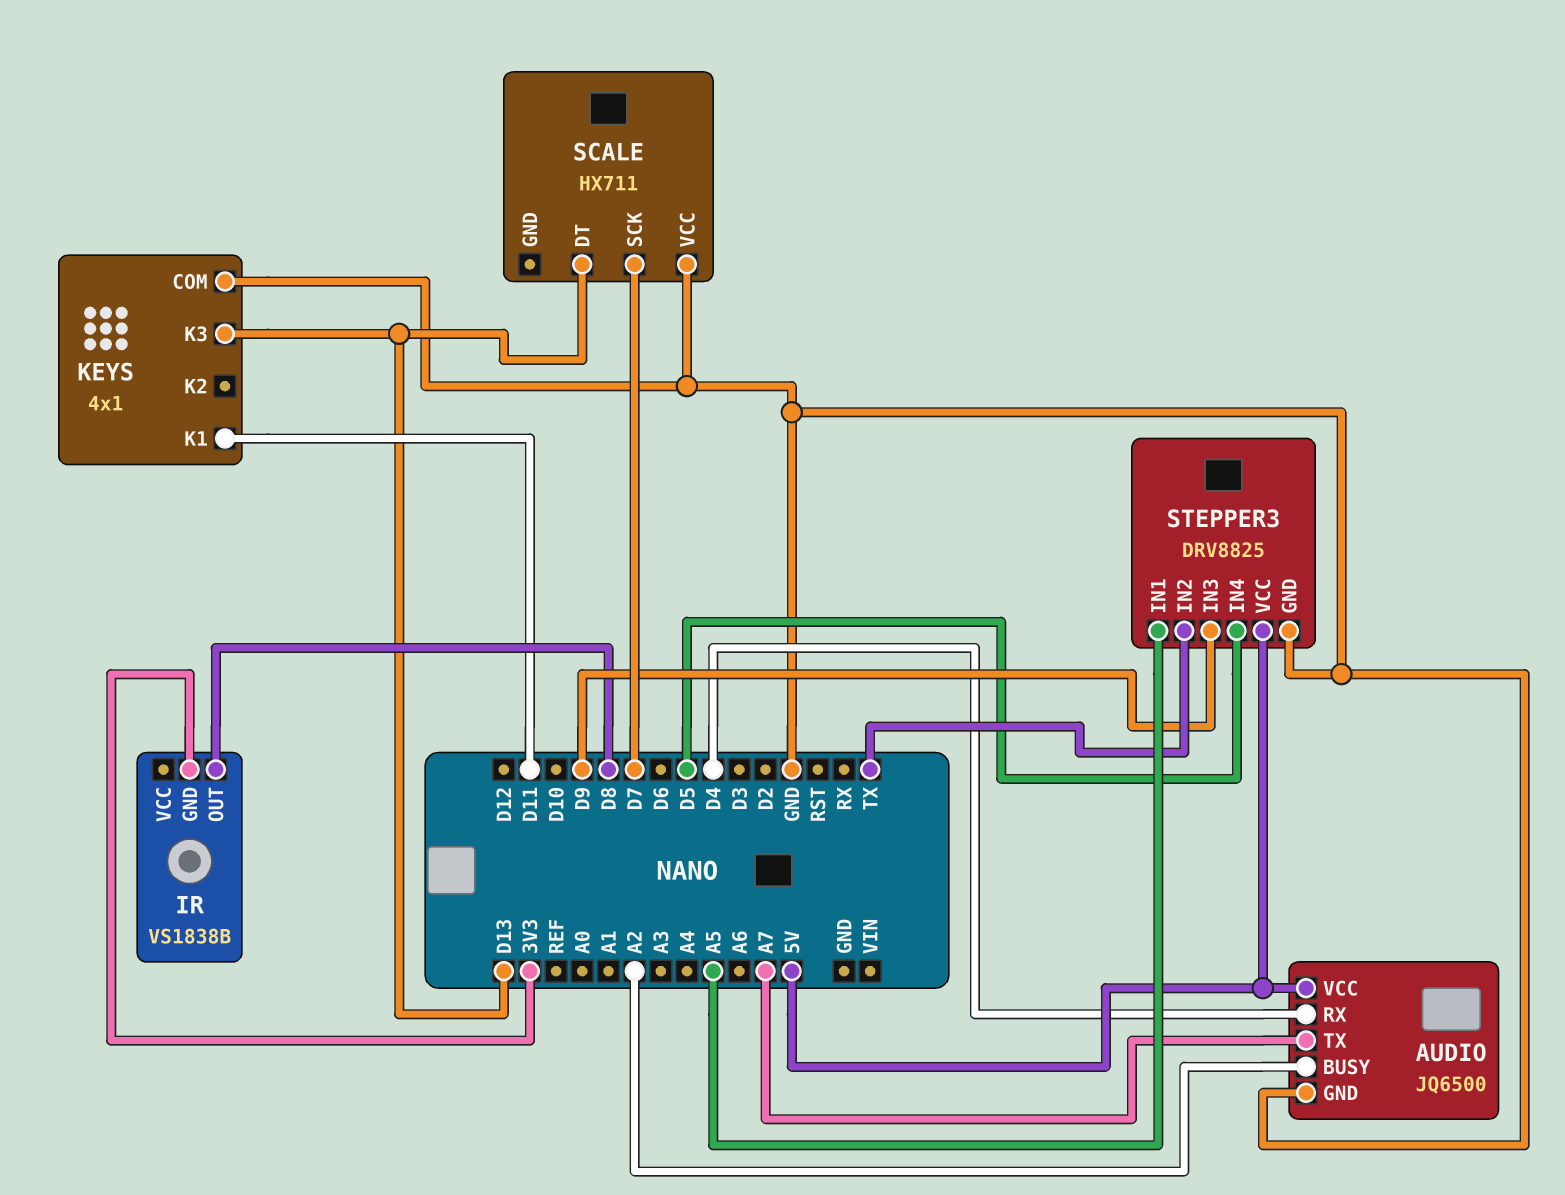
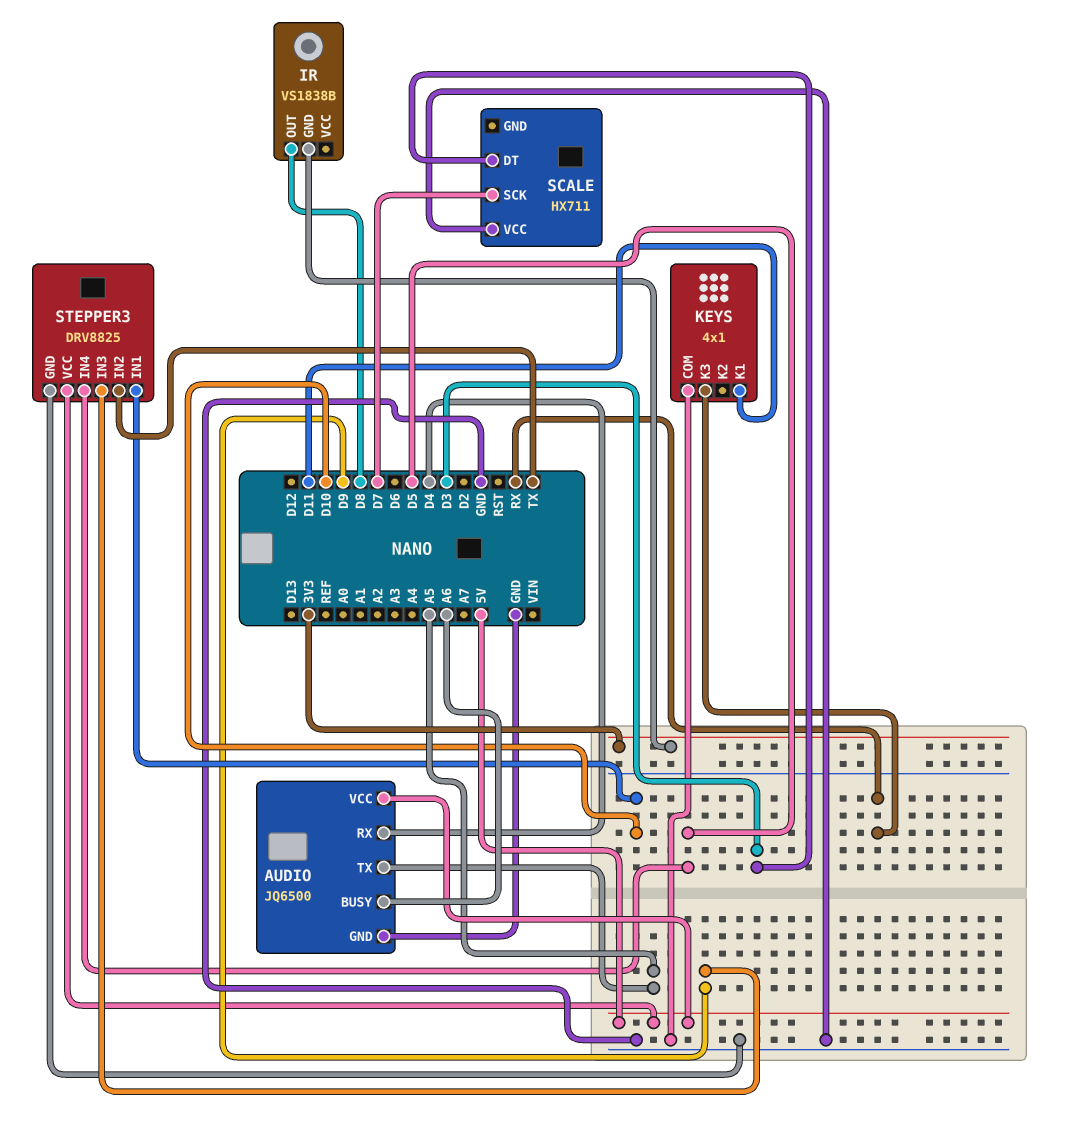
AUDIO pin BUSY: A2 -> A6
AUDIO pin TX: A7 -> A5
KEYS pin K3: D13 -> RX
SCALE pin DT: D13 -> D3
STEPPER3 pin IN1: A5 -> D10

